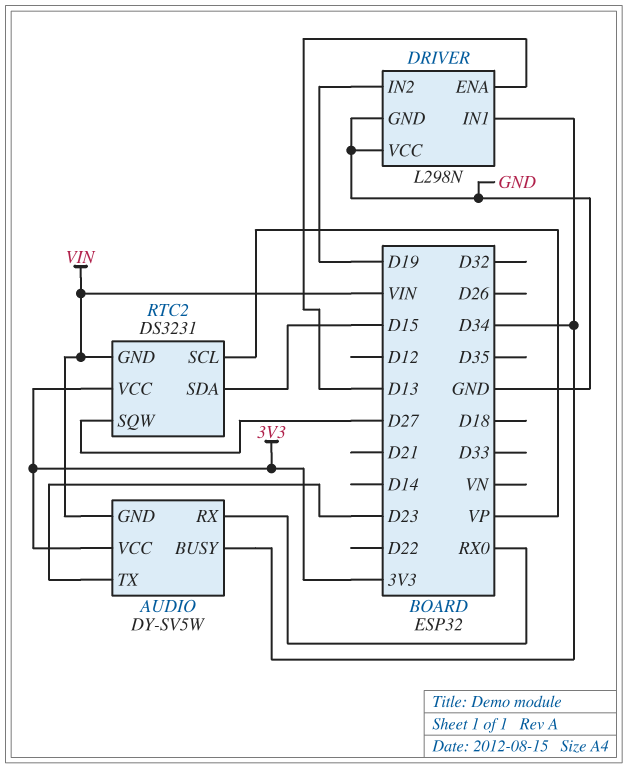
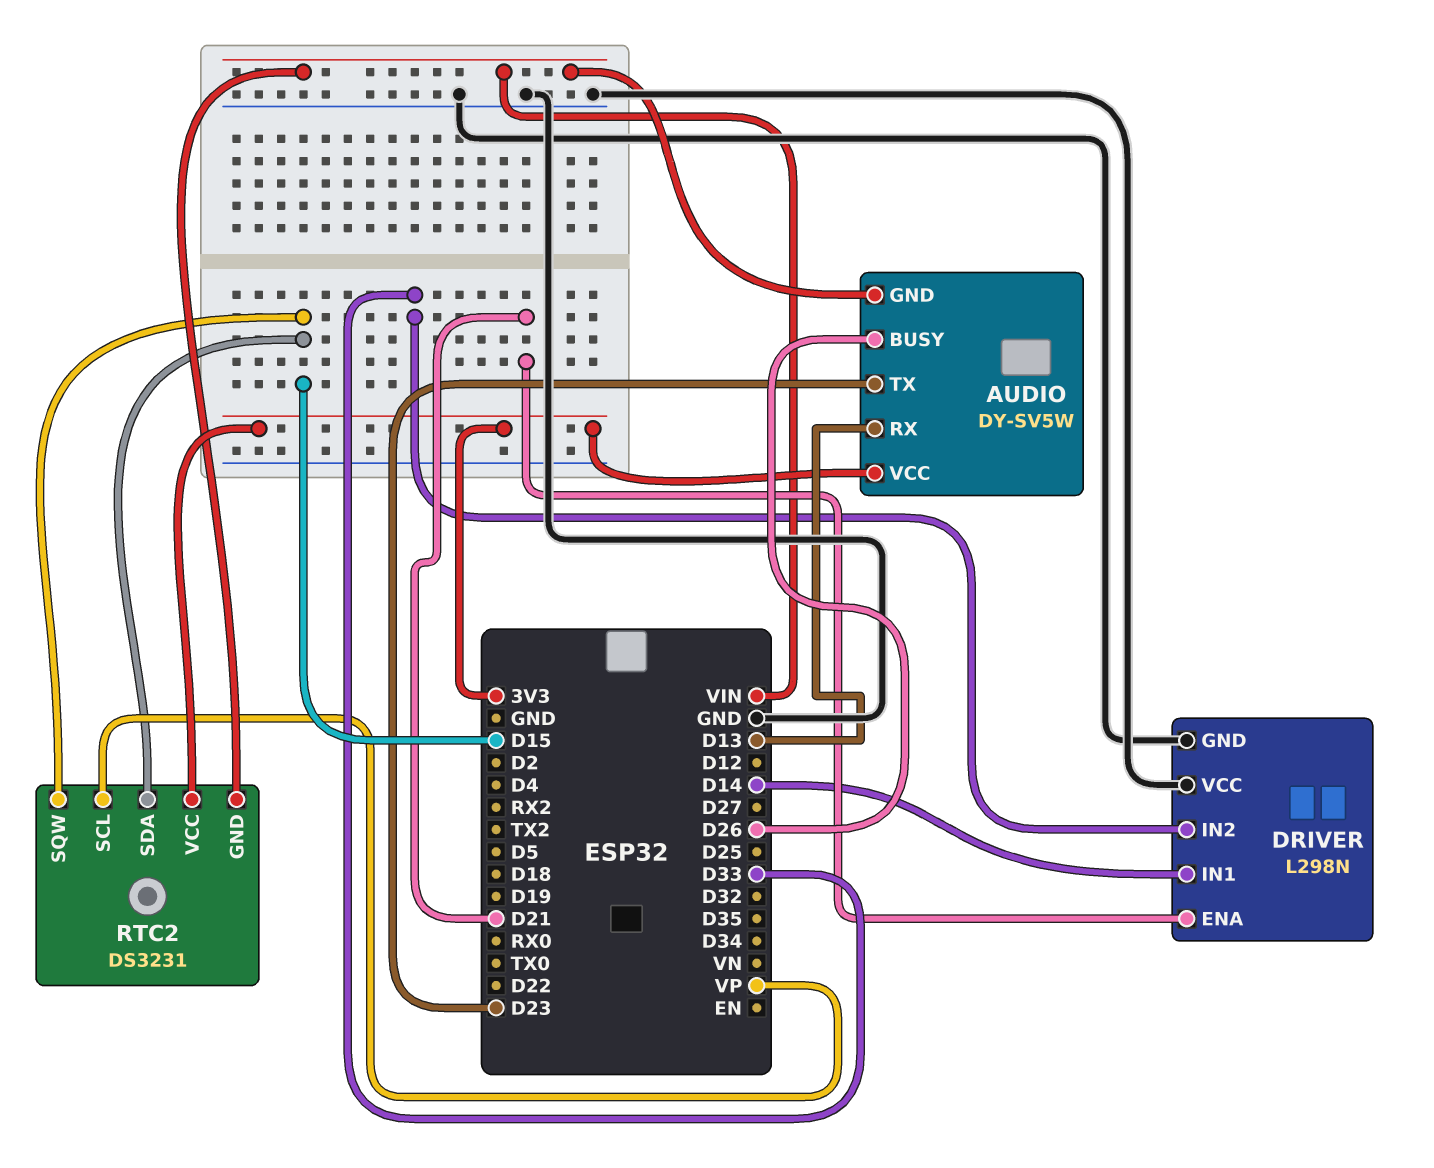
AUDIO pin BUSY: D34 -> D26
AUDIO pin RX: RX0 -> D13
DRIVER pin ENA: D13 -> D21
DRIVER pin IN1: D34 -> D14
DRIVER pin IN2: D19 -> D33
RTC2 pin SQW: D27 -> D15

